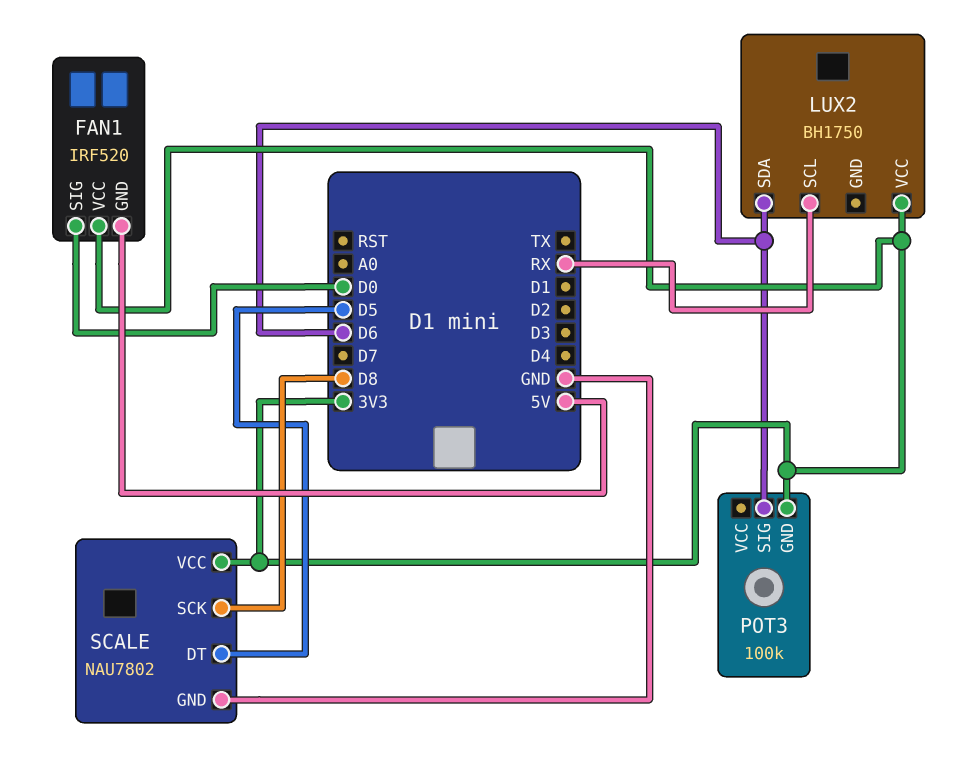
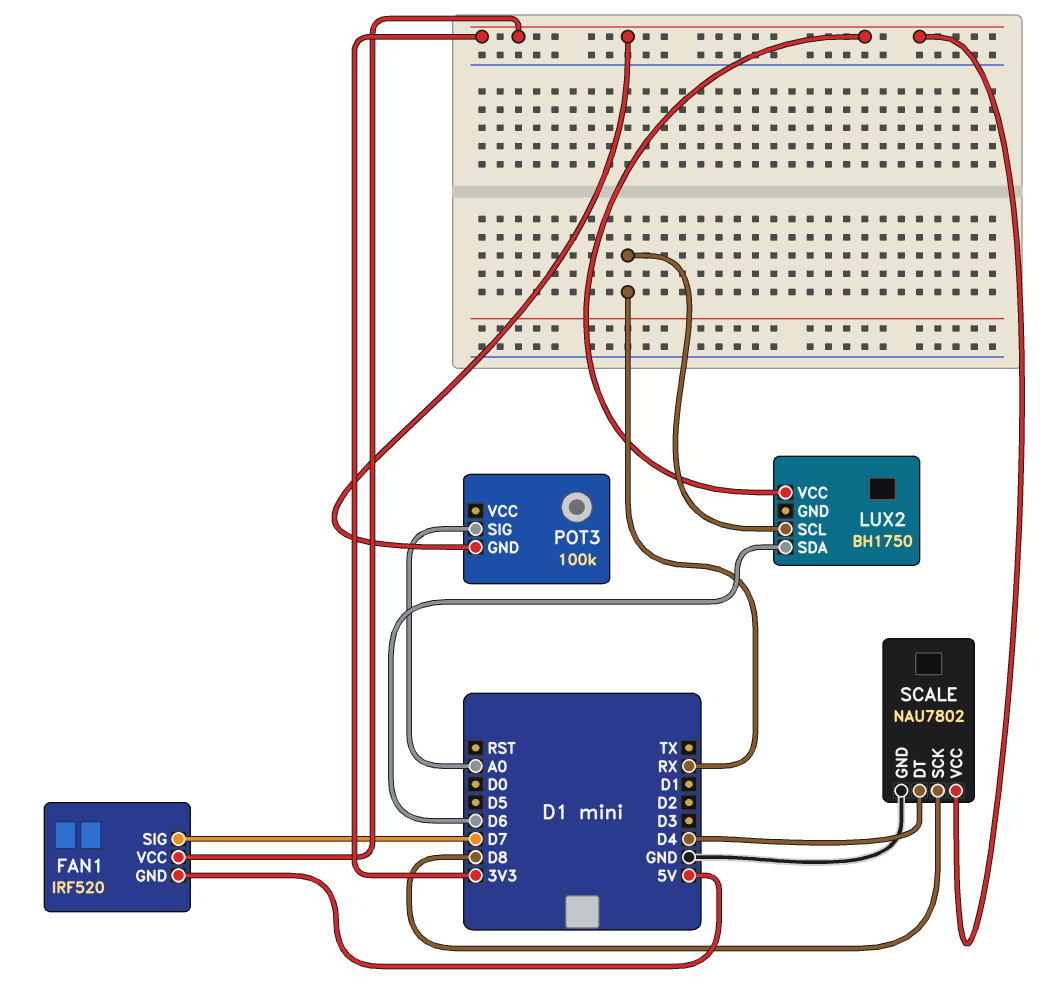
FAN1 pin SIG: D0 -> D7
POT3 pin SIG: D6 -> A0
SCALE pin DT: D5 -> D4

